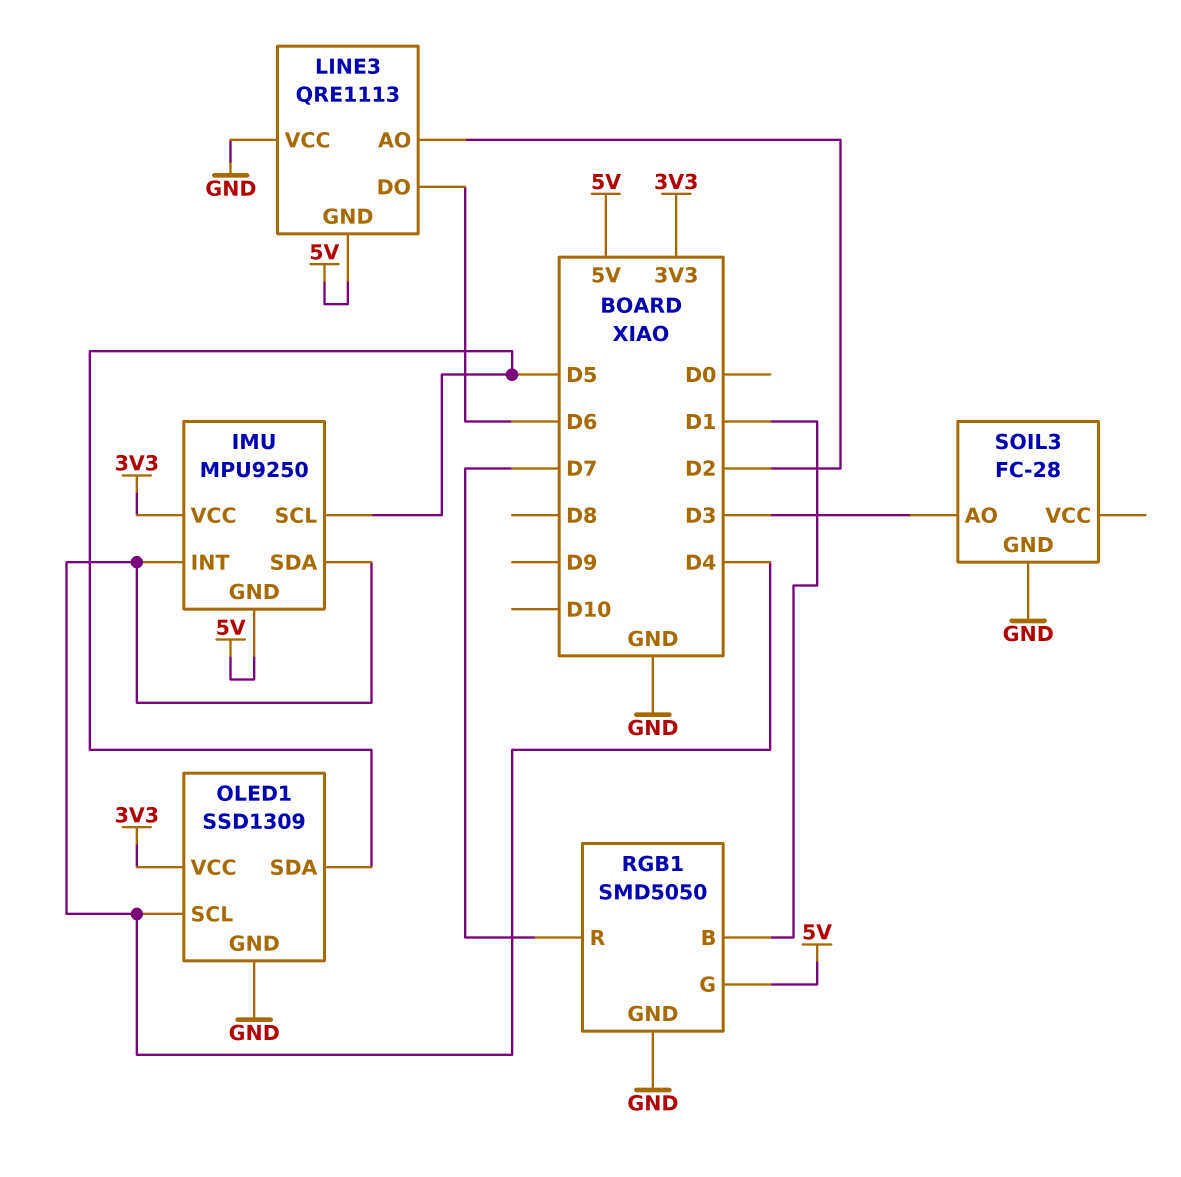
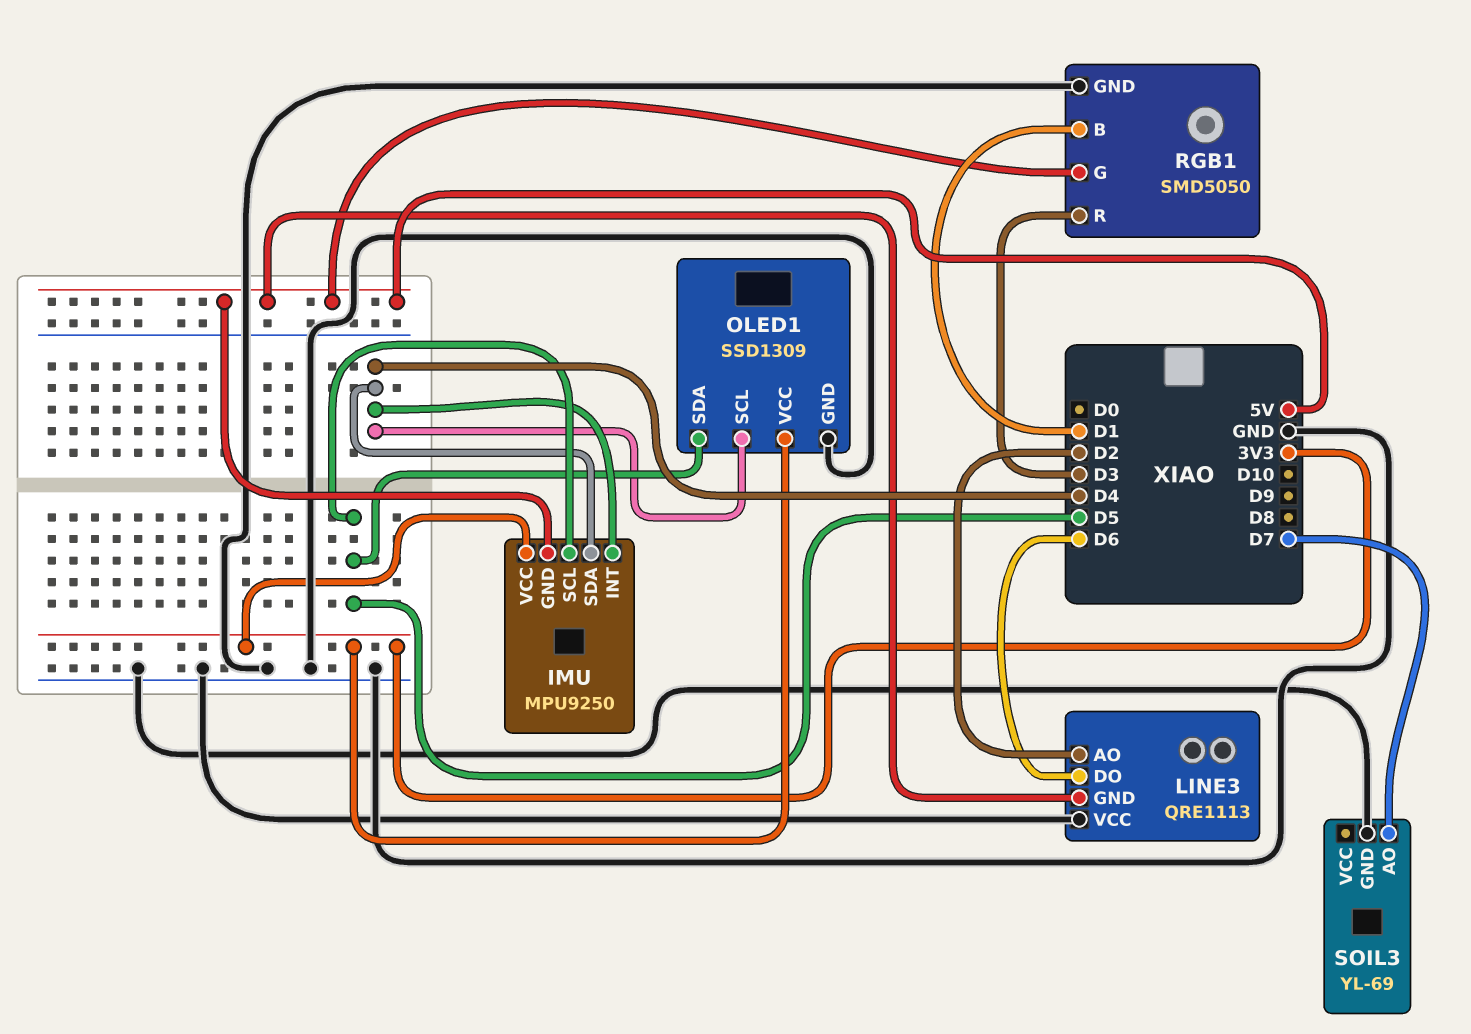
RGB1 pin R: D7 -> D3
SOIL3: FC-28 -> YL-69
SOIL3 pin AO: D3 -> D7

